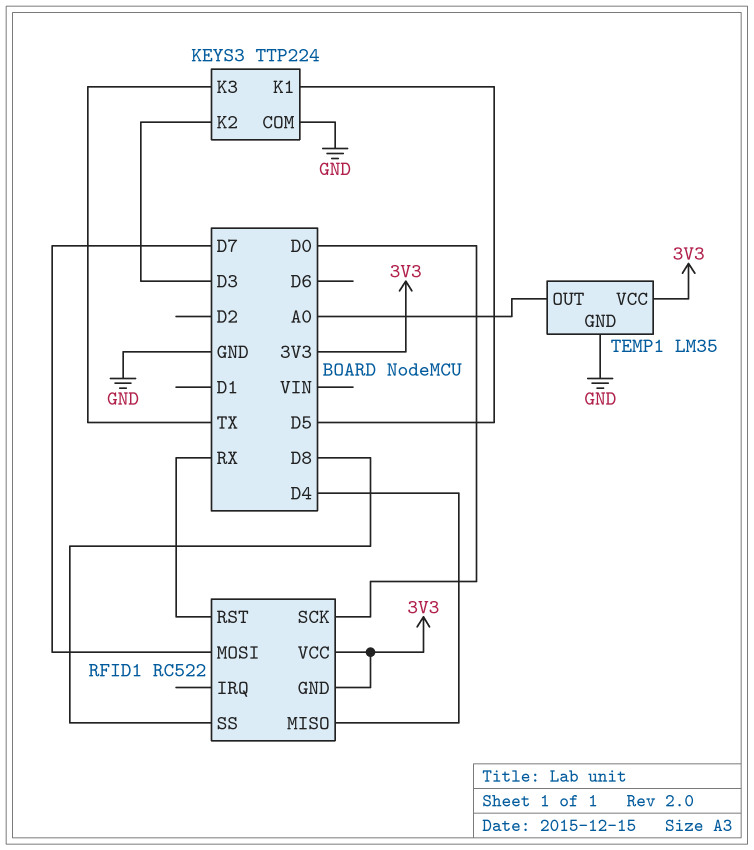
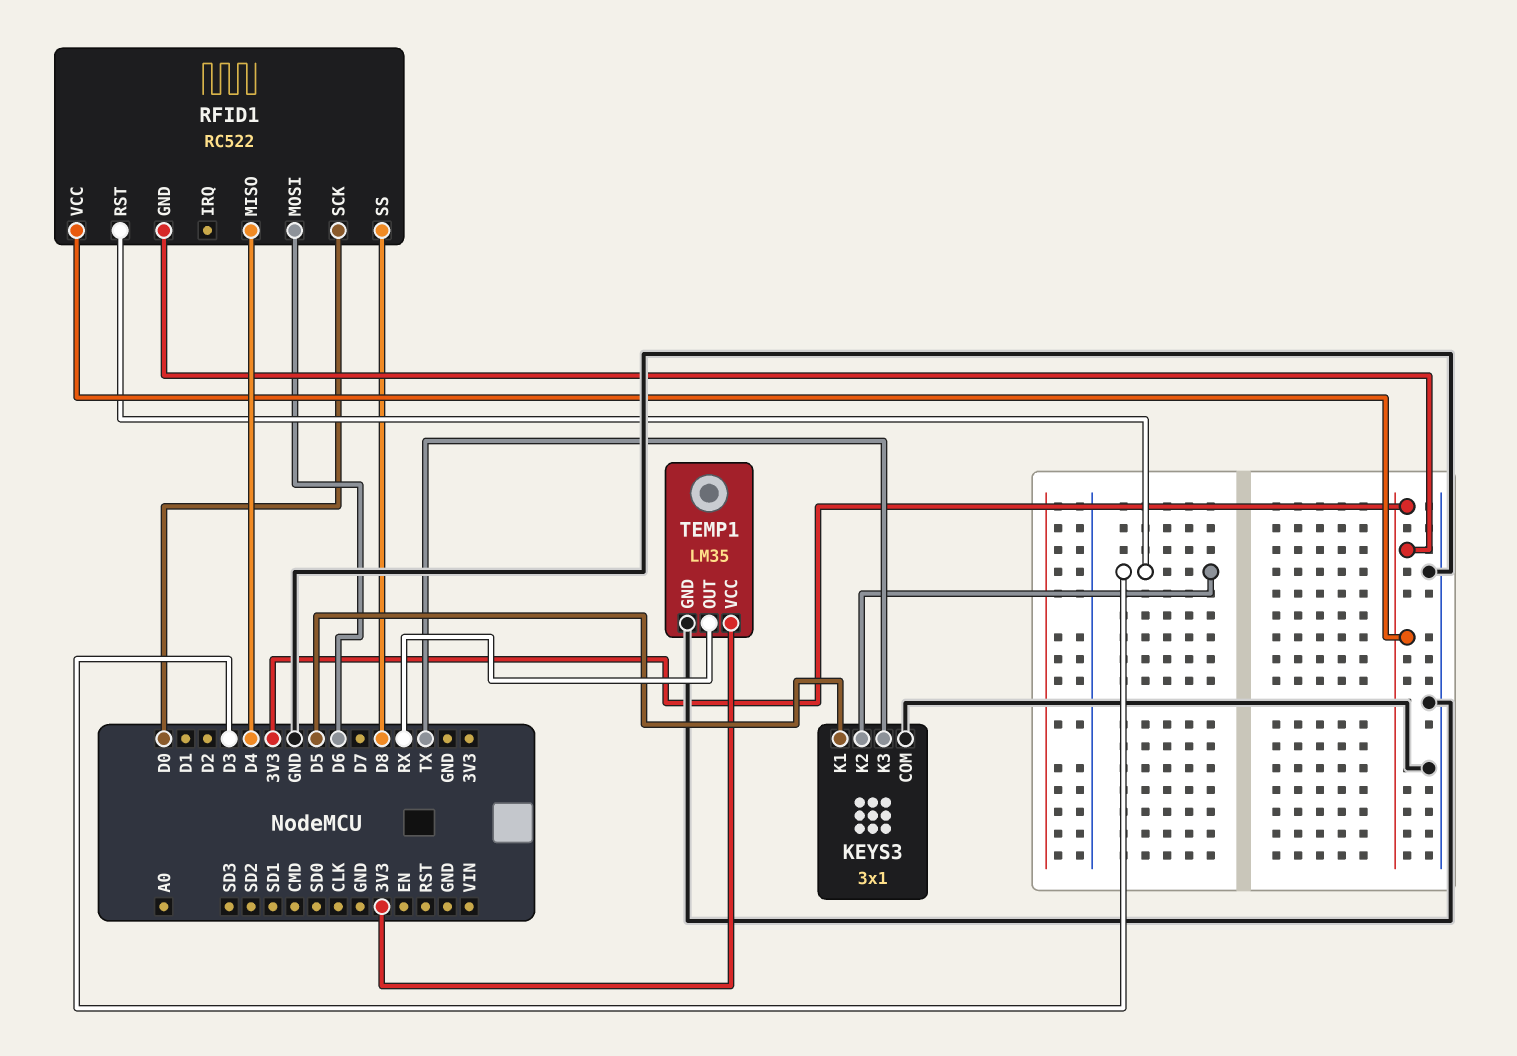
KEYS3: TTP224 -> 3x1
RFID1 pin MOSI: D7 -> D6
RFID1 pin RST: RX -> D3
TEMP1 pin OUT: A0 -> RX

